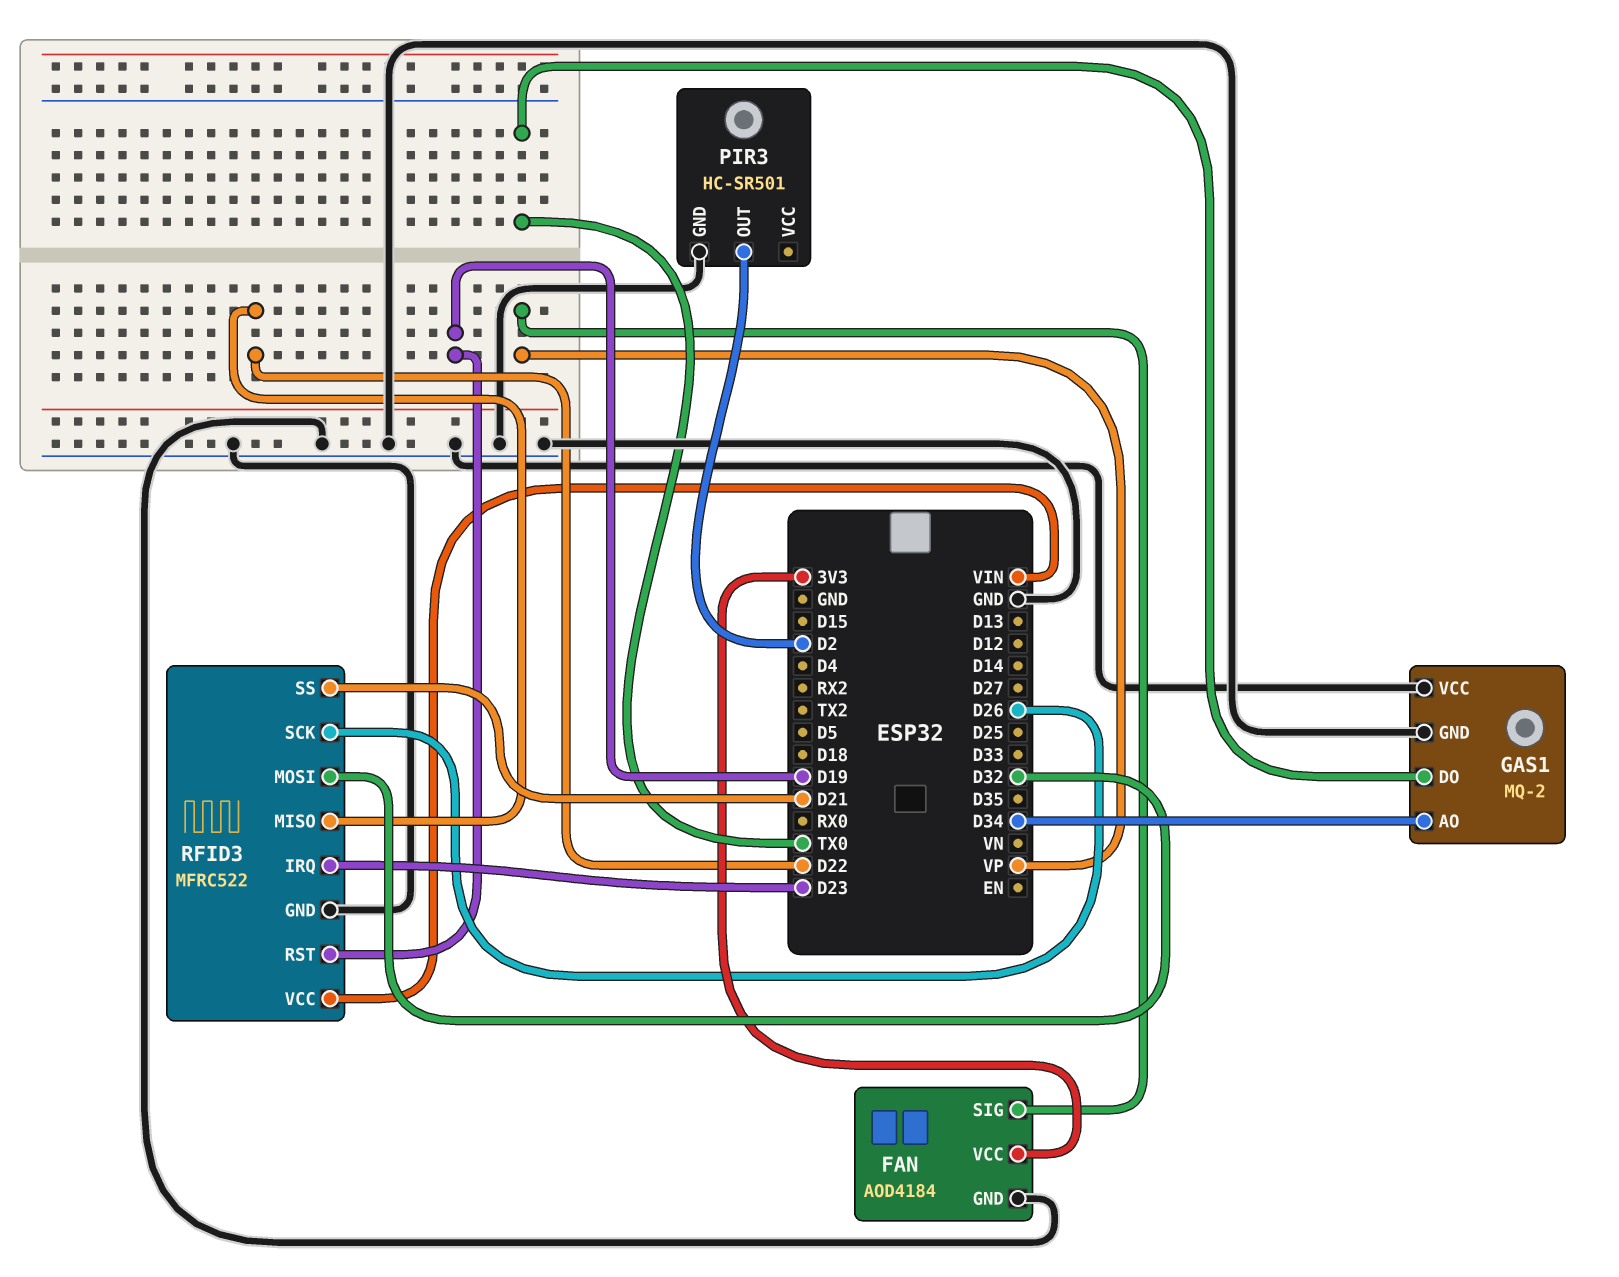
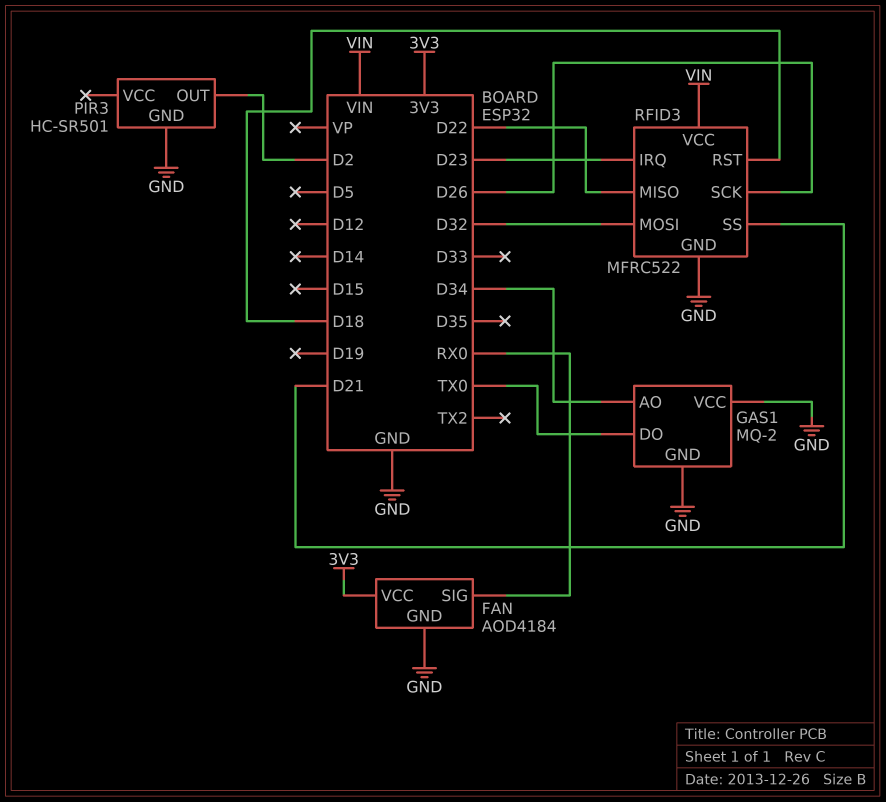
FAN pin SIG: VP -> RX0
RFID3 pin RST: D19 -> D18

